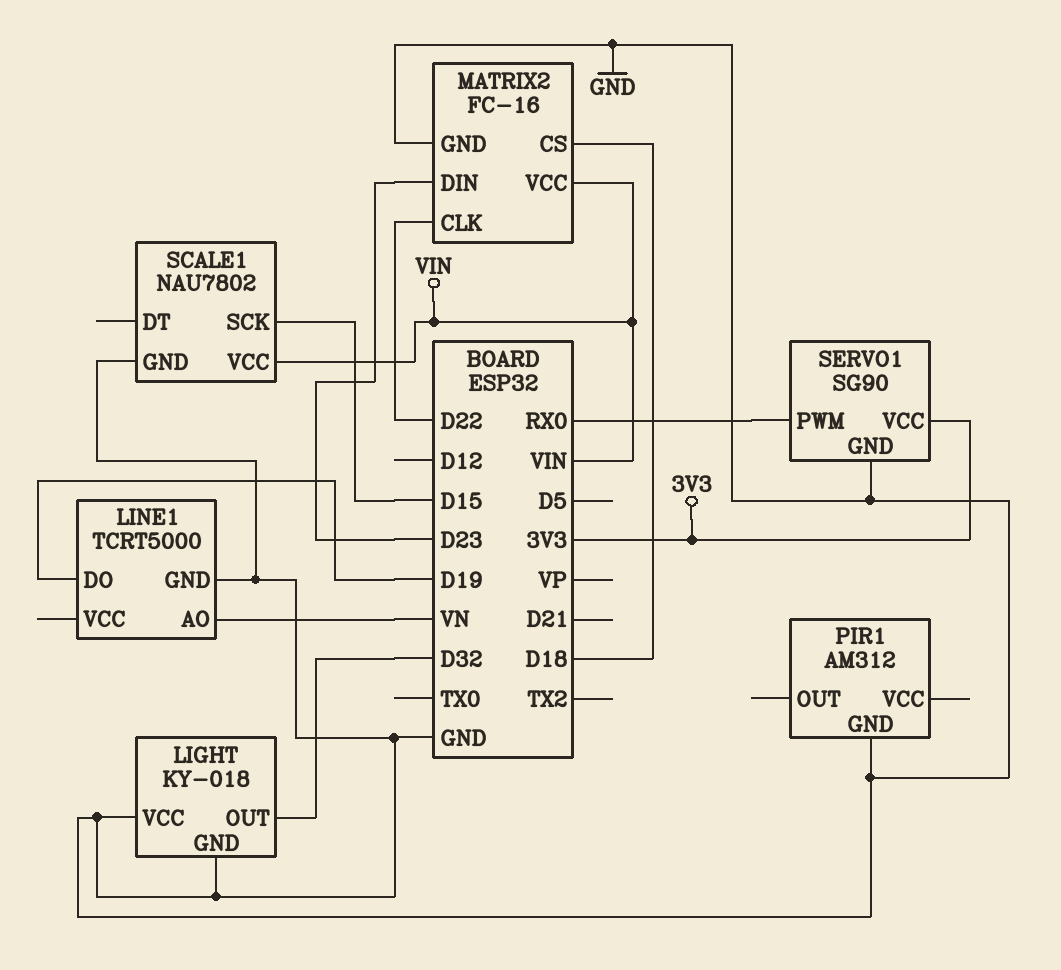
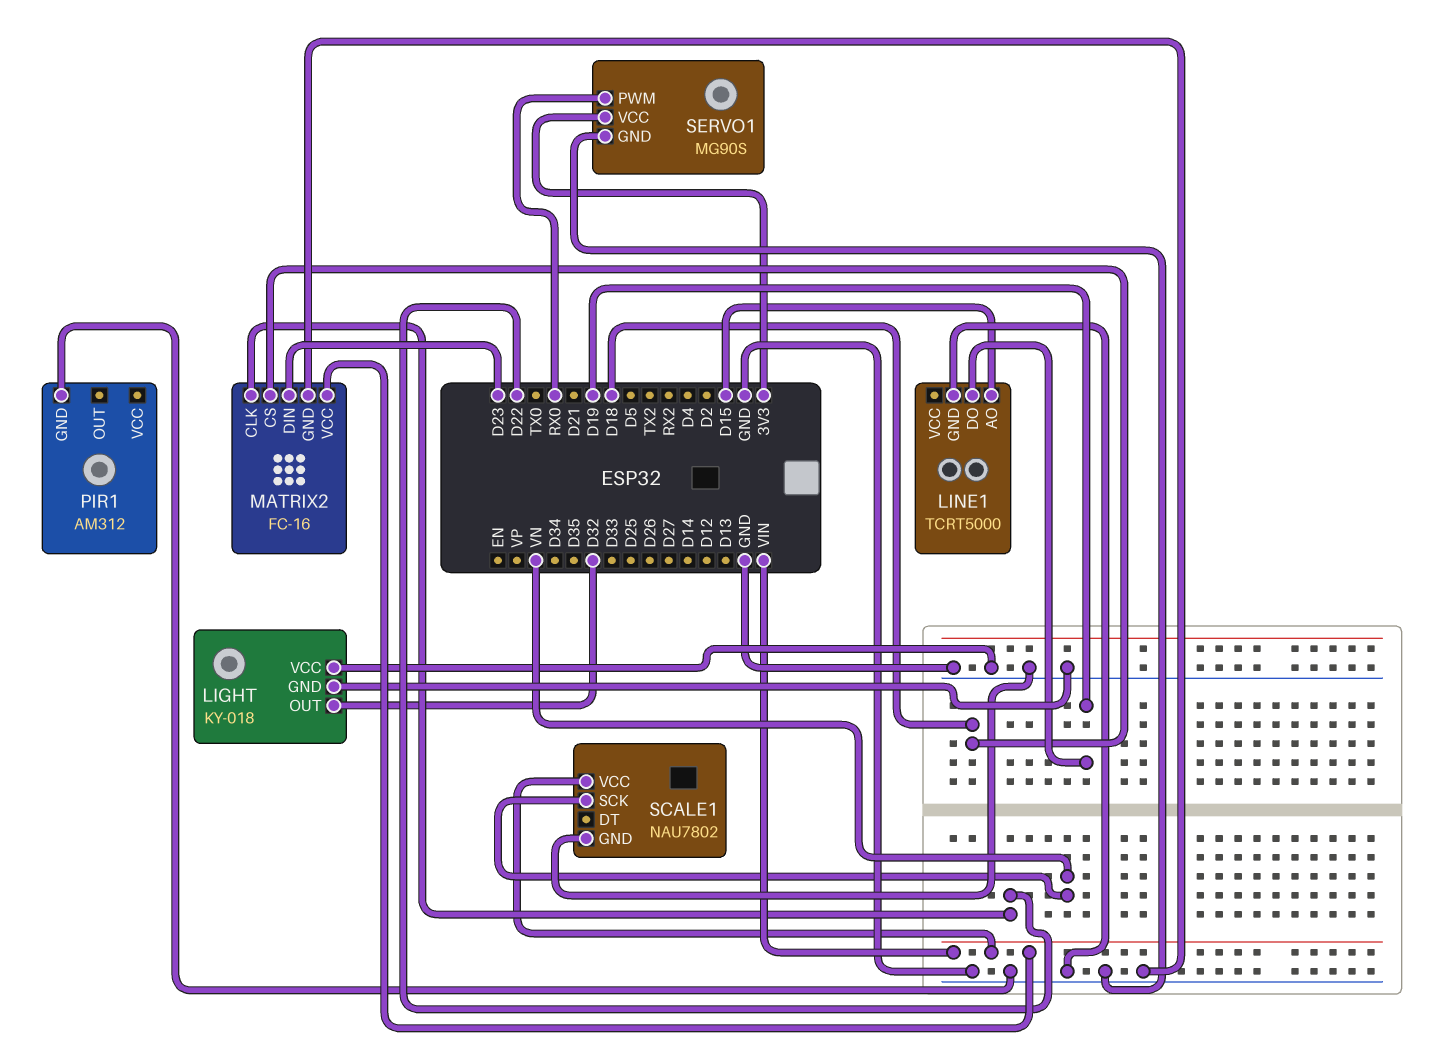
LINE1 pin AO: VN -> D15
SCALE1 pin SCK: D15 -> VN
SERVO1: SG90 -> MG90S

